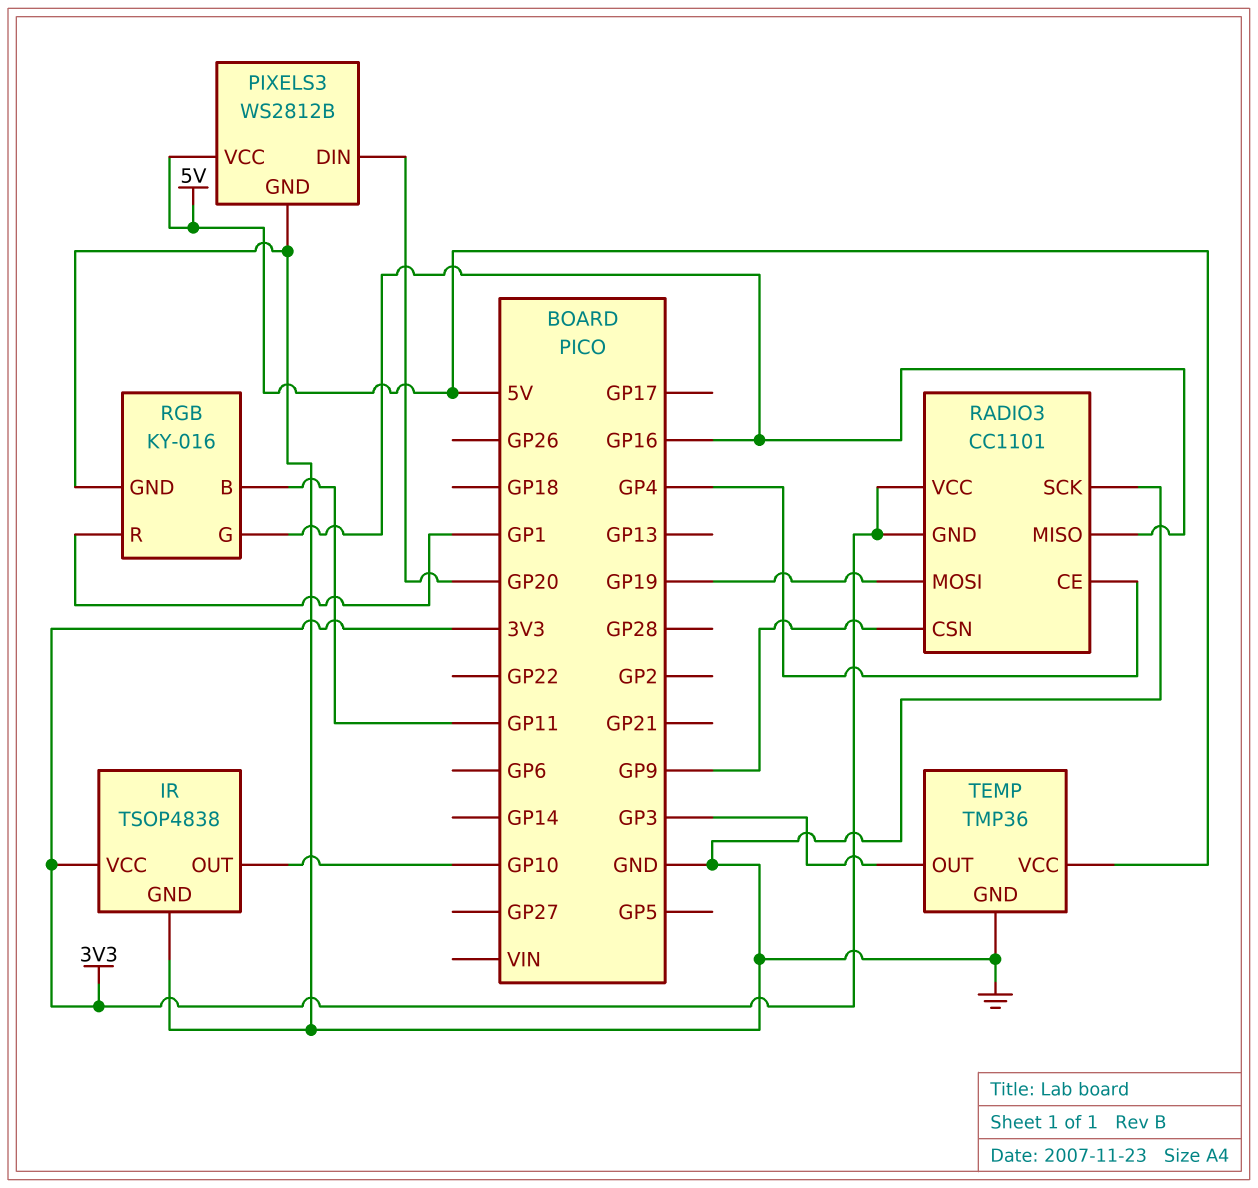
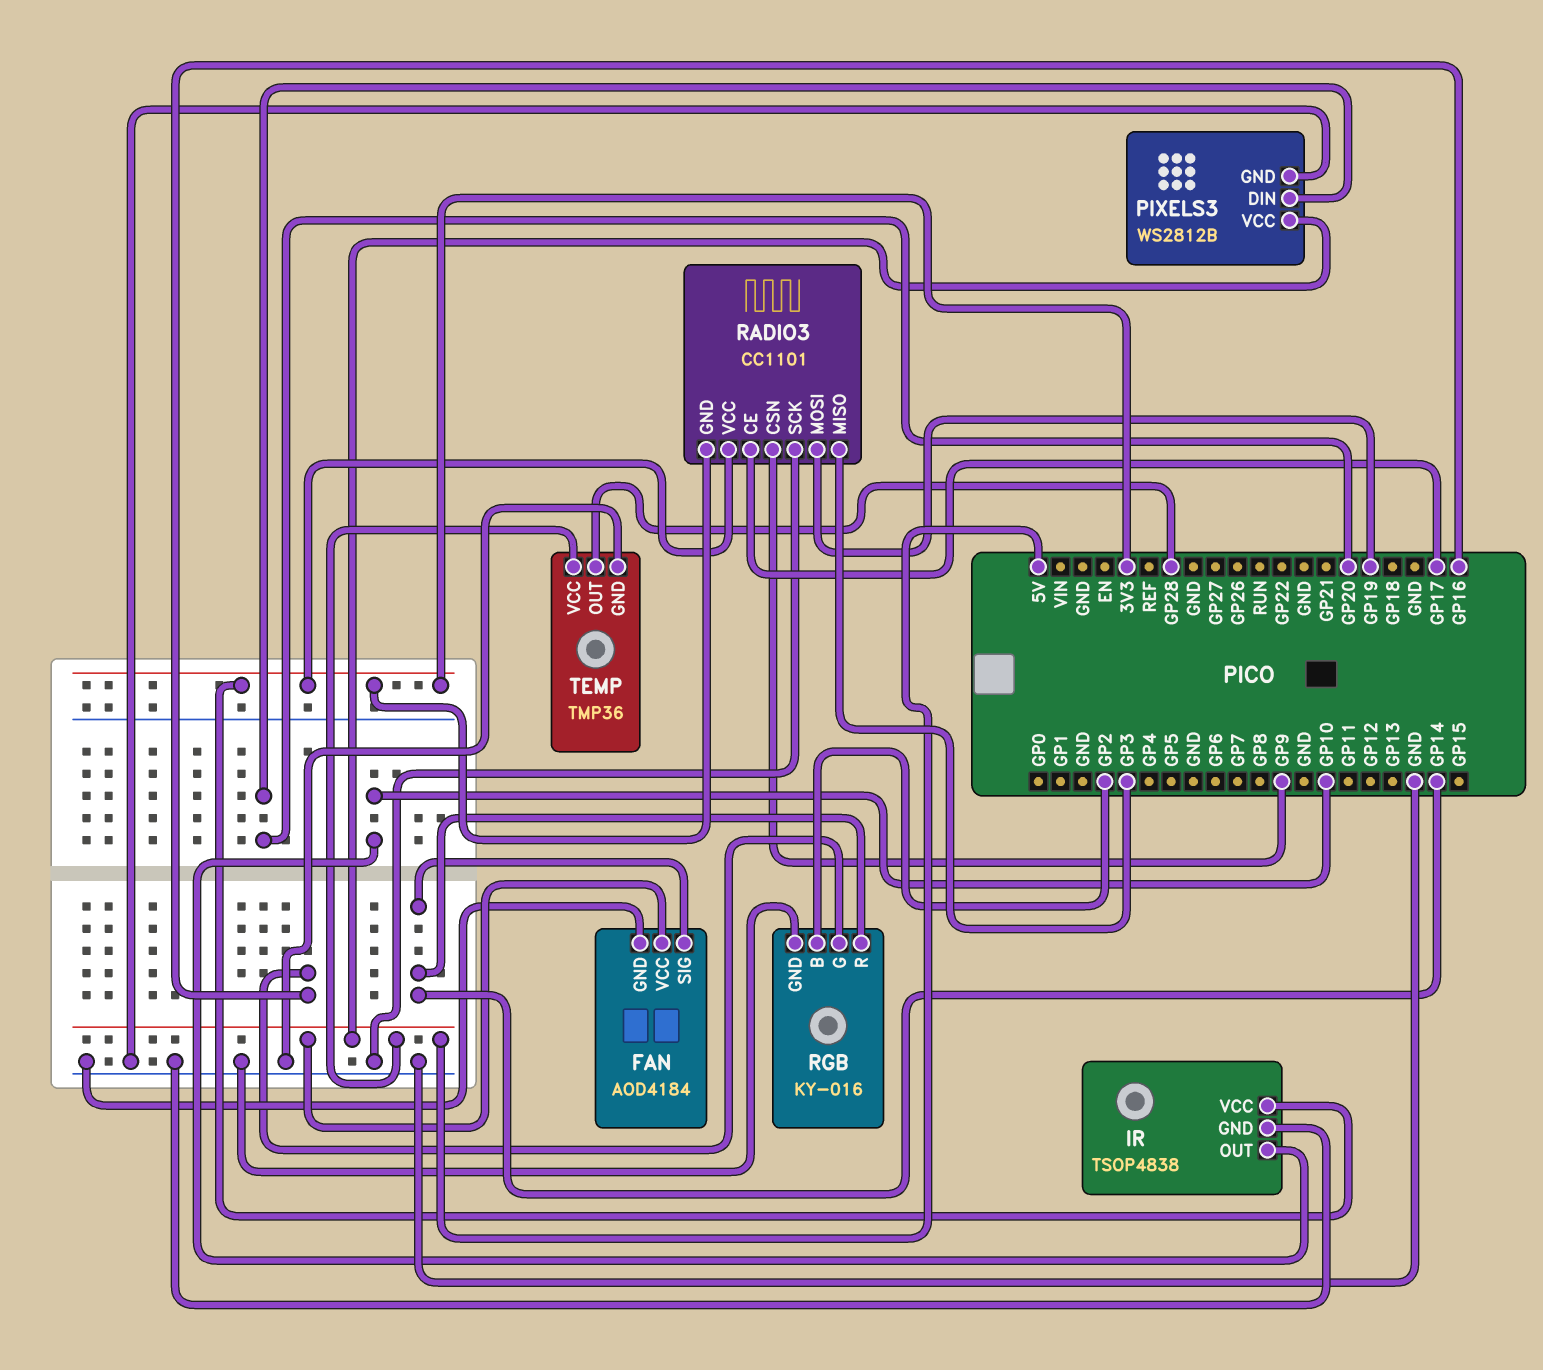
FAN: none -> AOD4184
FAN pin GND: none -> GND
FAN pin SIG: none -> GP14
FAN pin VCC: none -> 5V
RADIO3 pin CE: GP4 -> GP17
RADIO3 pin MISO: GP16 -> GP3
RGB pin B: GP11 -> GP2
RGB pin R: GP1 -> GP14
TEMP pin OUT: GP3 -> GP28

